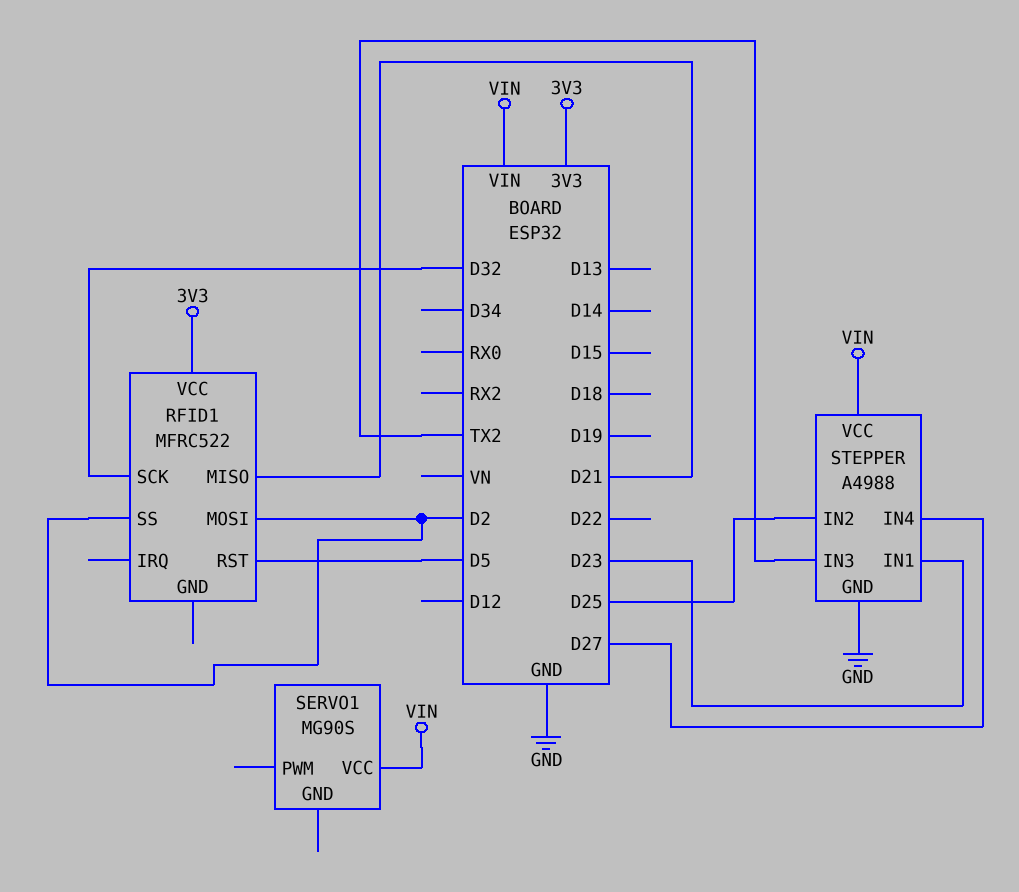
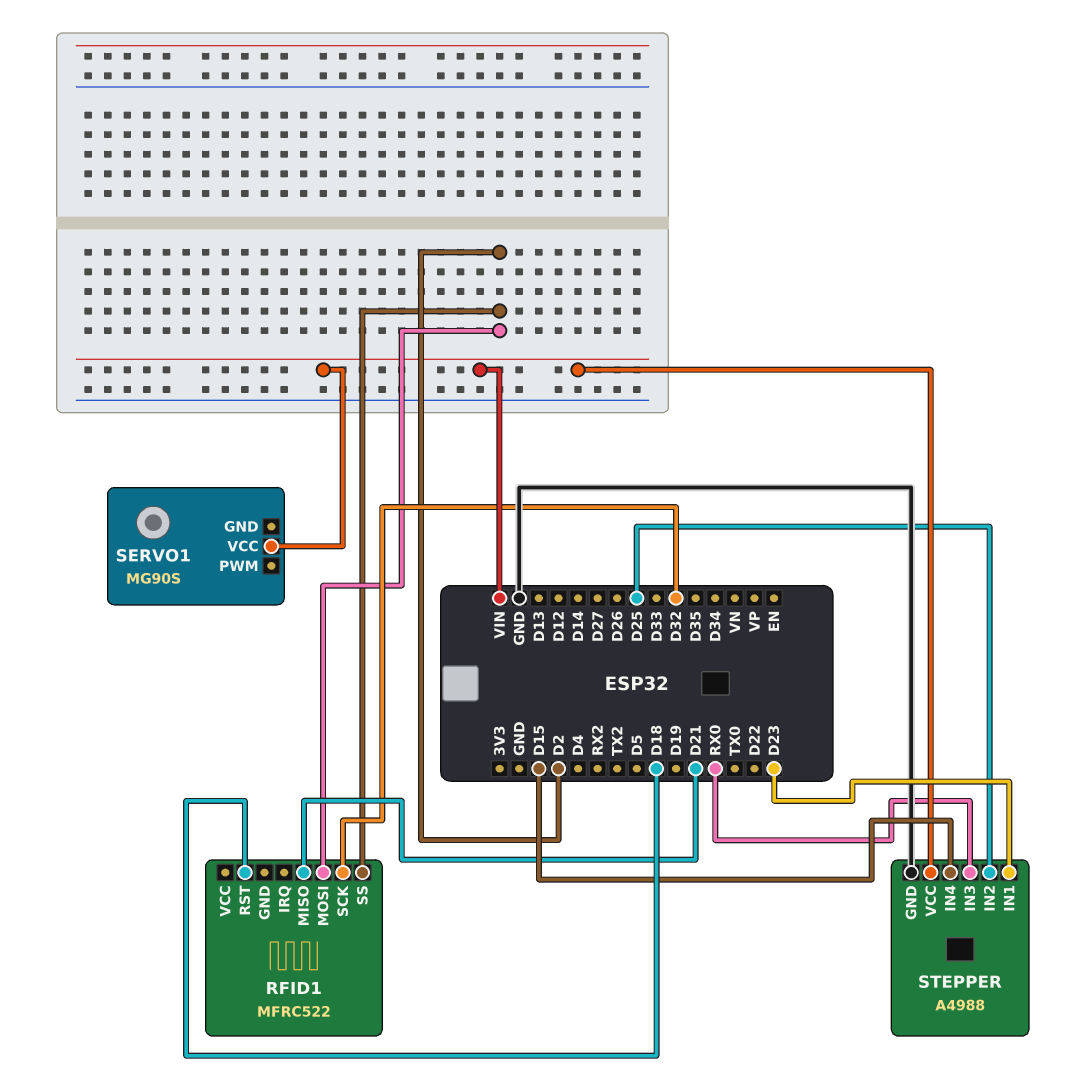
RFID1 pin RST: D5 -> D18
RFID1 pin VCC: 3V3 -> none
STEPPER pin IN3: TX2 -> RX0
STEPPER pin IN4: D27 -> D15

